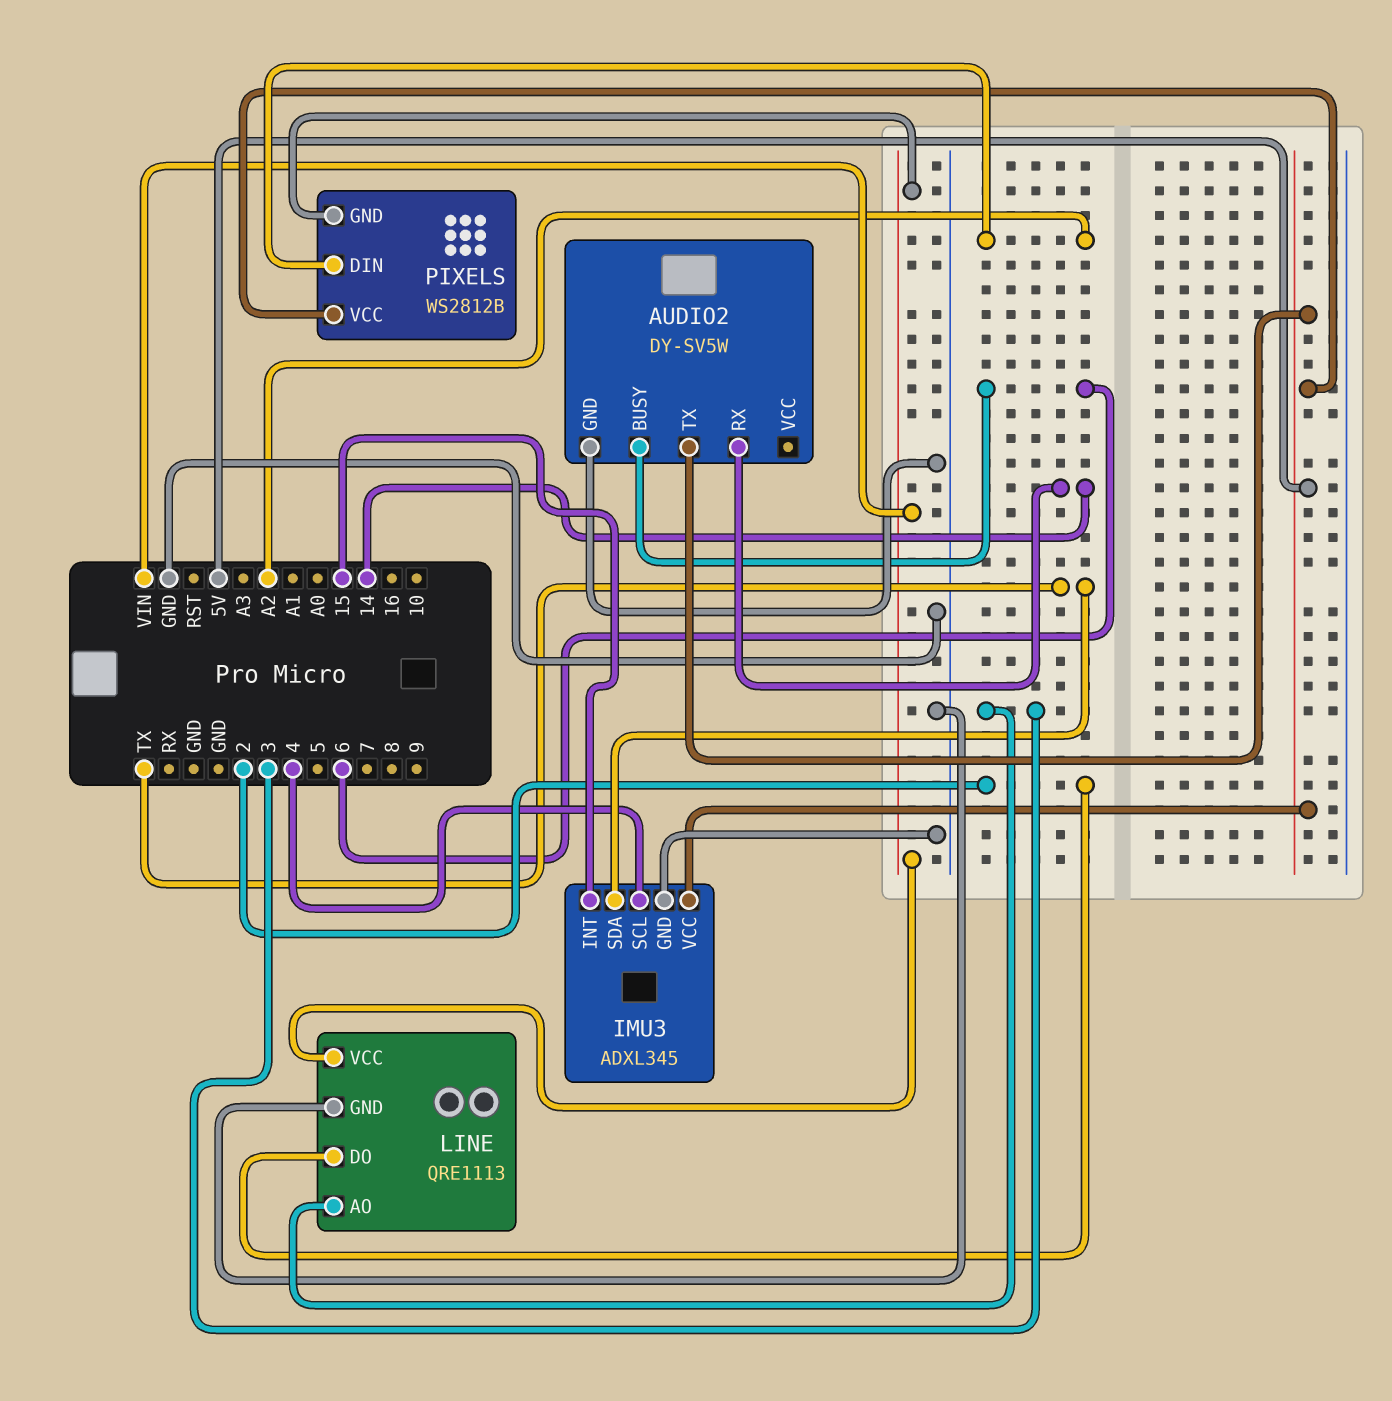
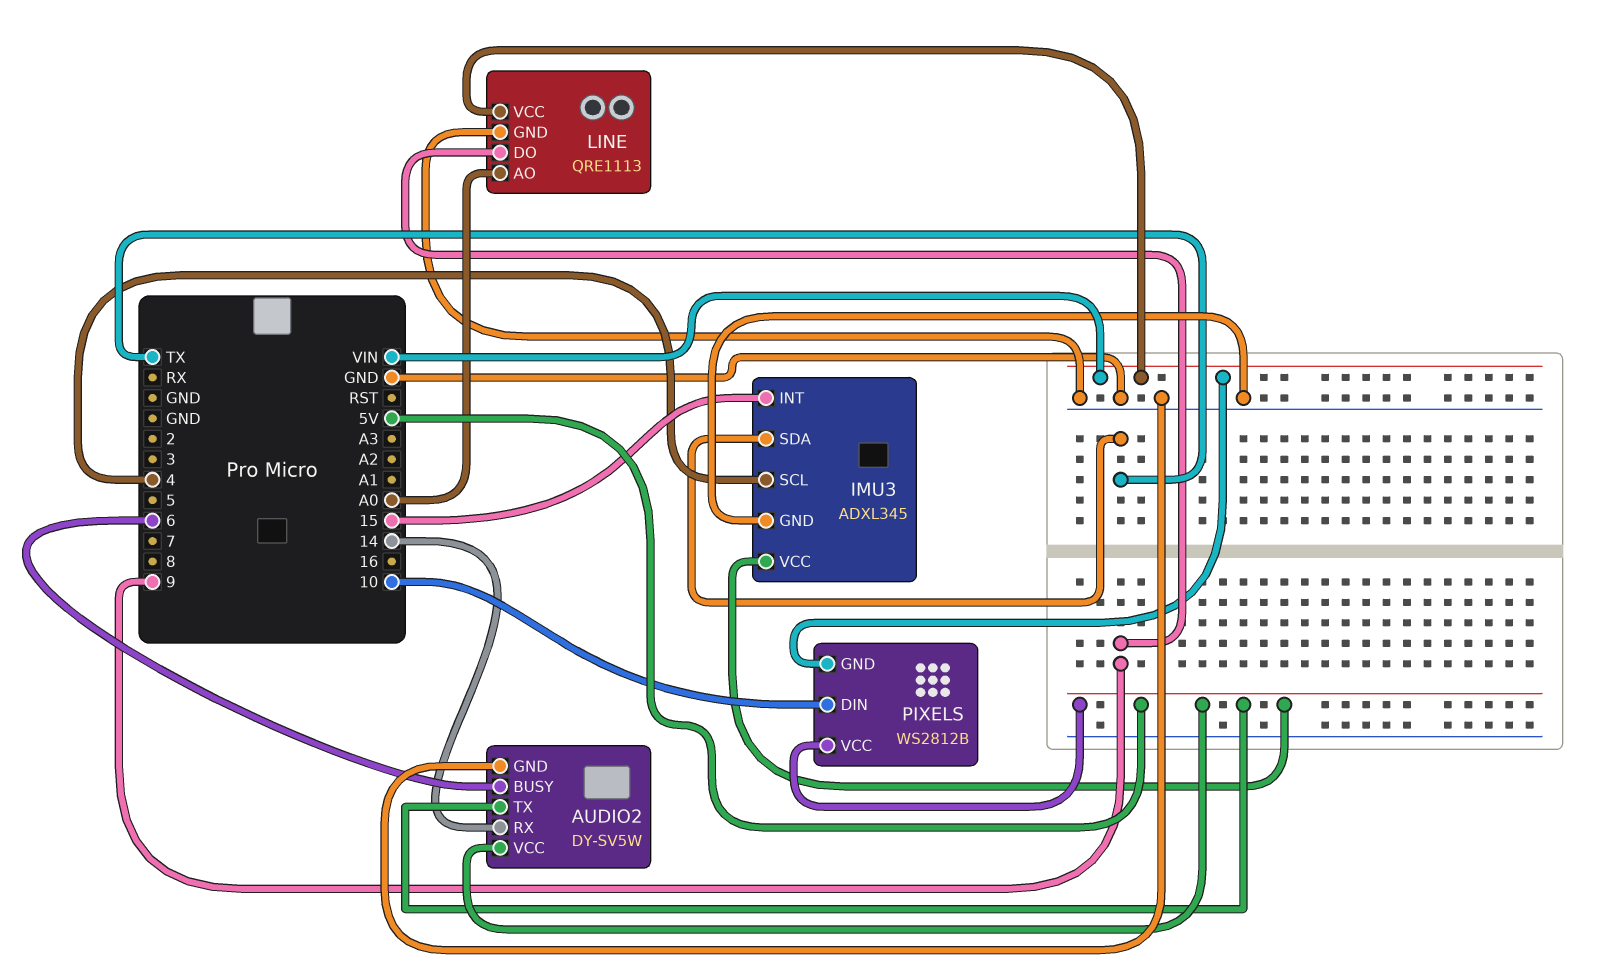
AUDIO2 pin VCC: none -> 5V
LINE pin AO: 3 -> A0
LINE pin DO: 2 -> 9
PIXELS pin DIN: A2 -> 10

